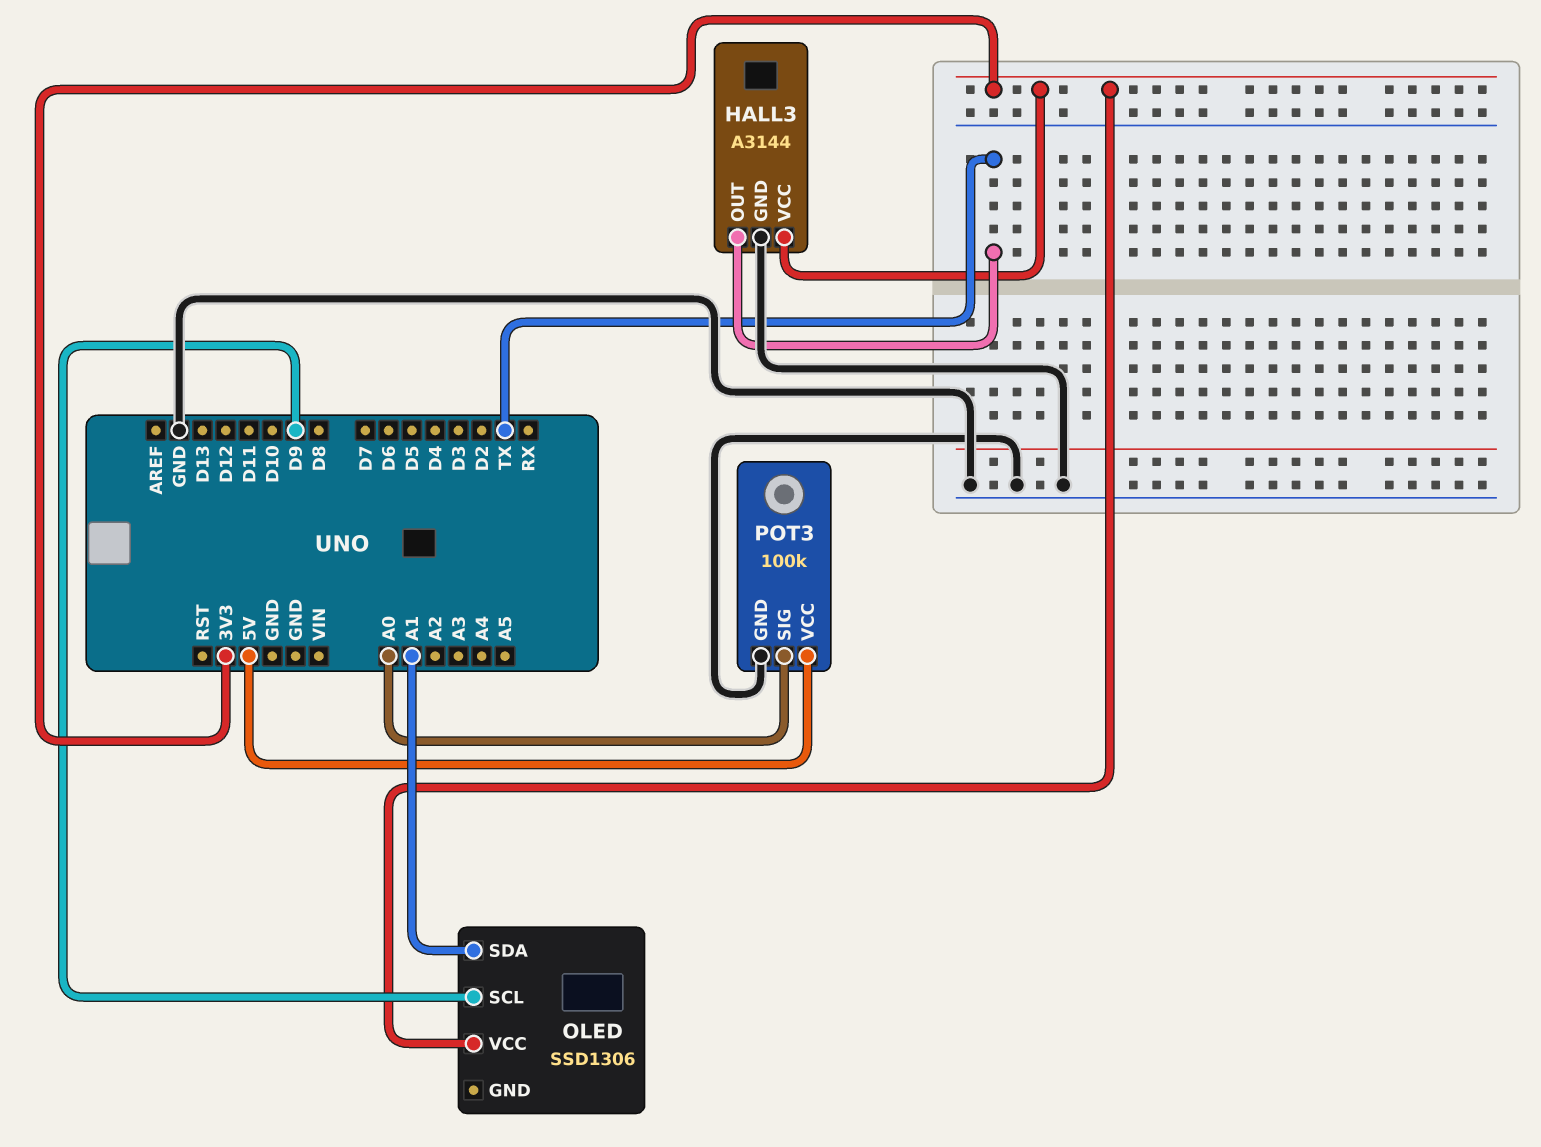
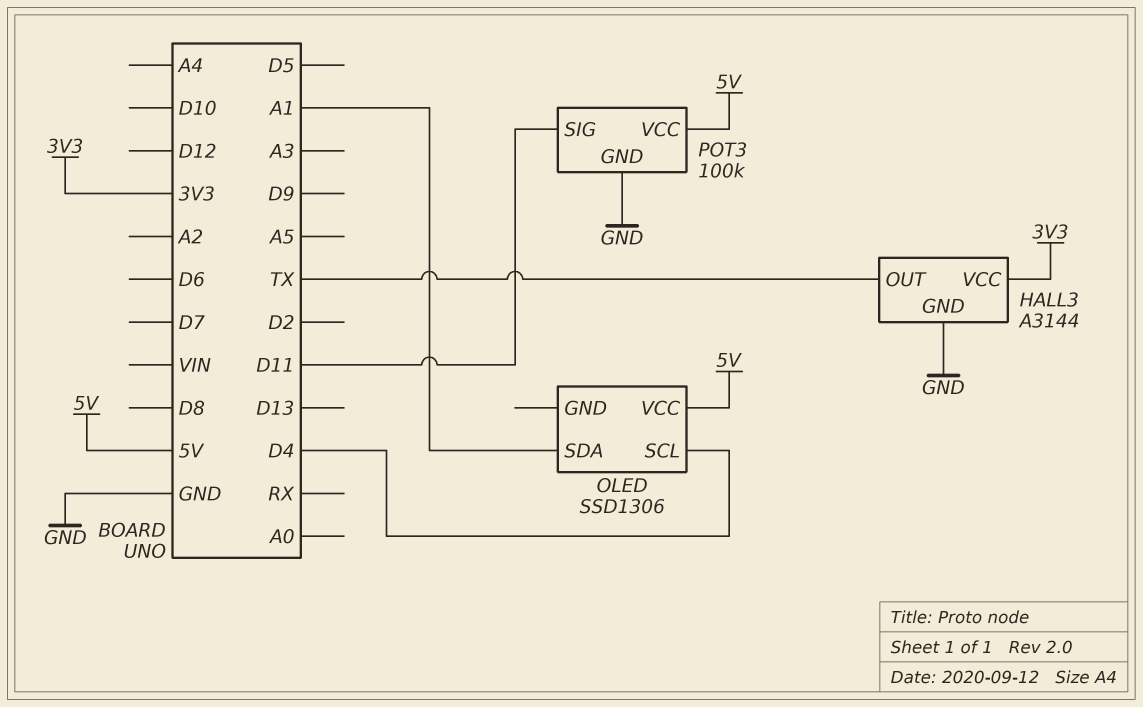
OLED pin SCL: D9 -> D4
OLED pin VCC: 3V3 -> 5V
POT3 pin SIG: A0 -> D11

